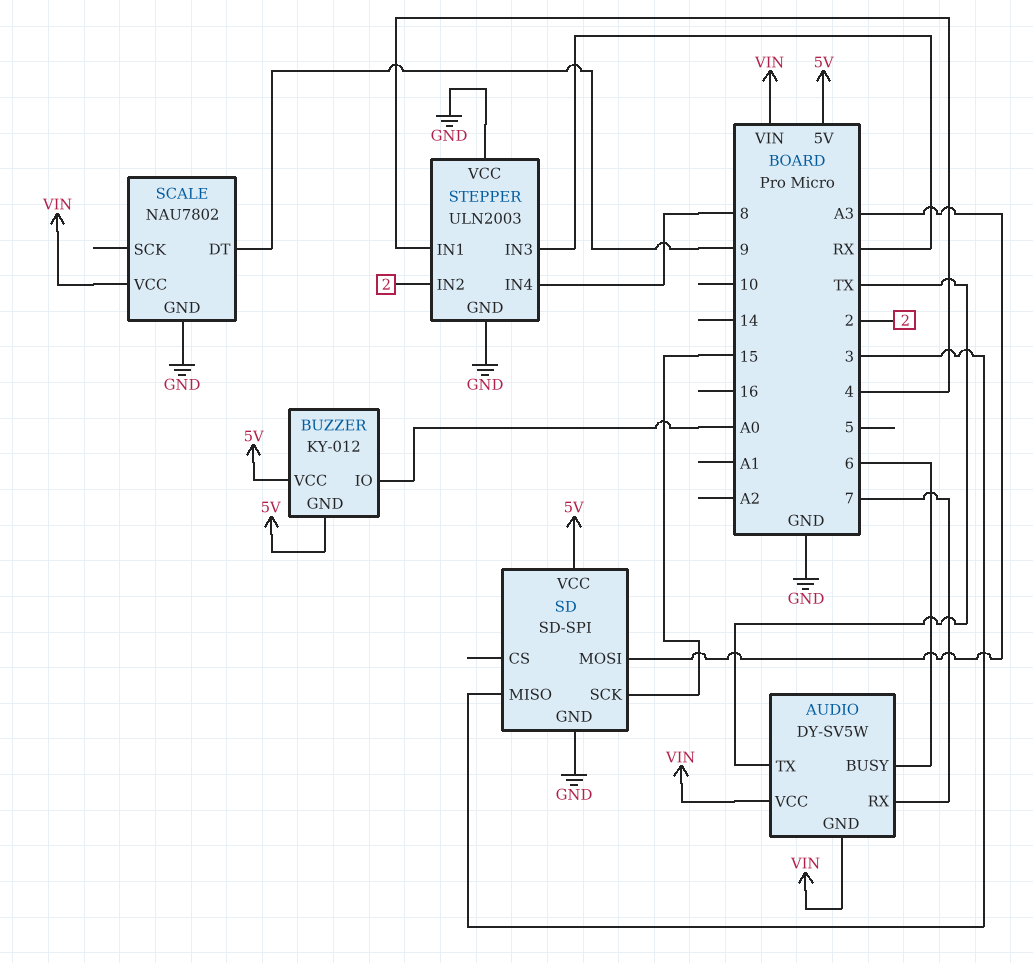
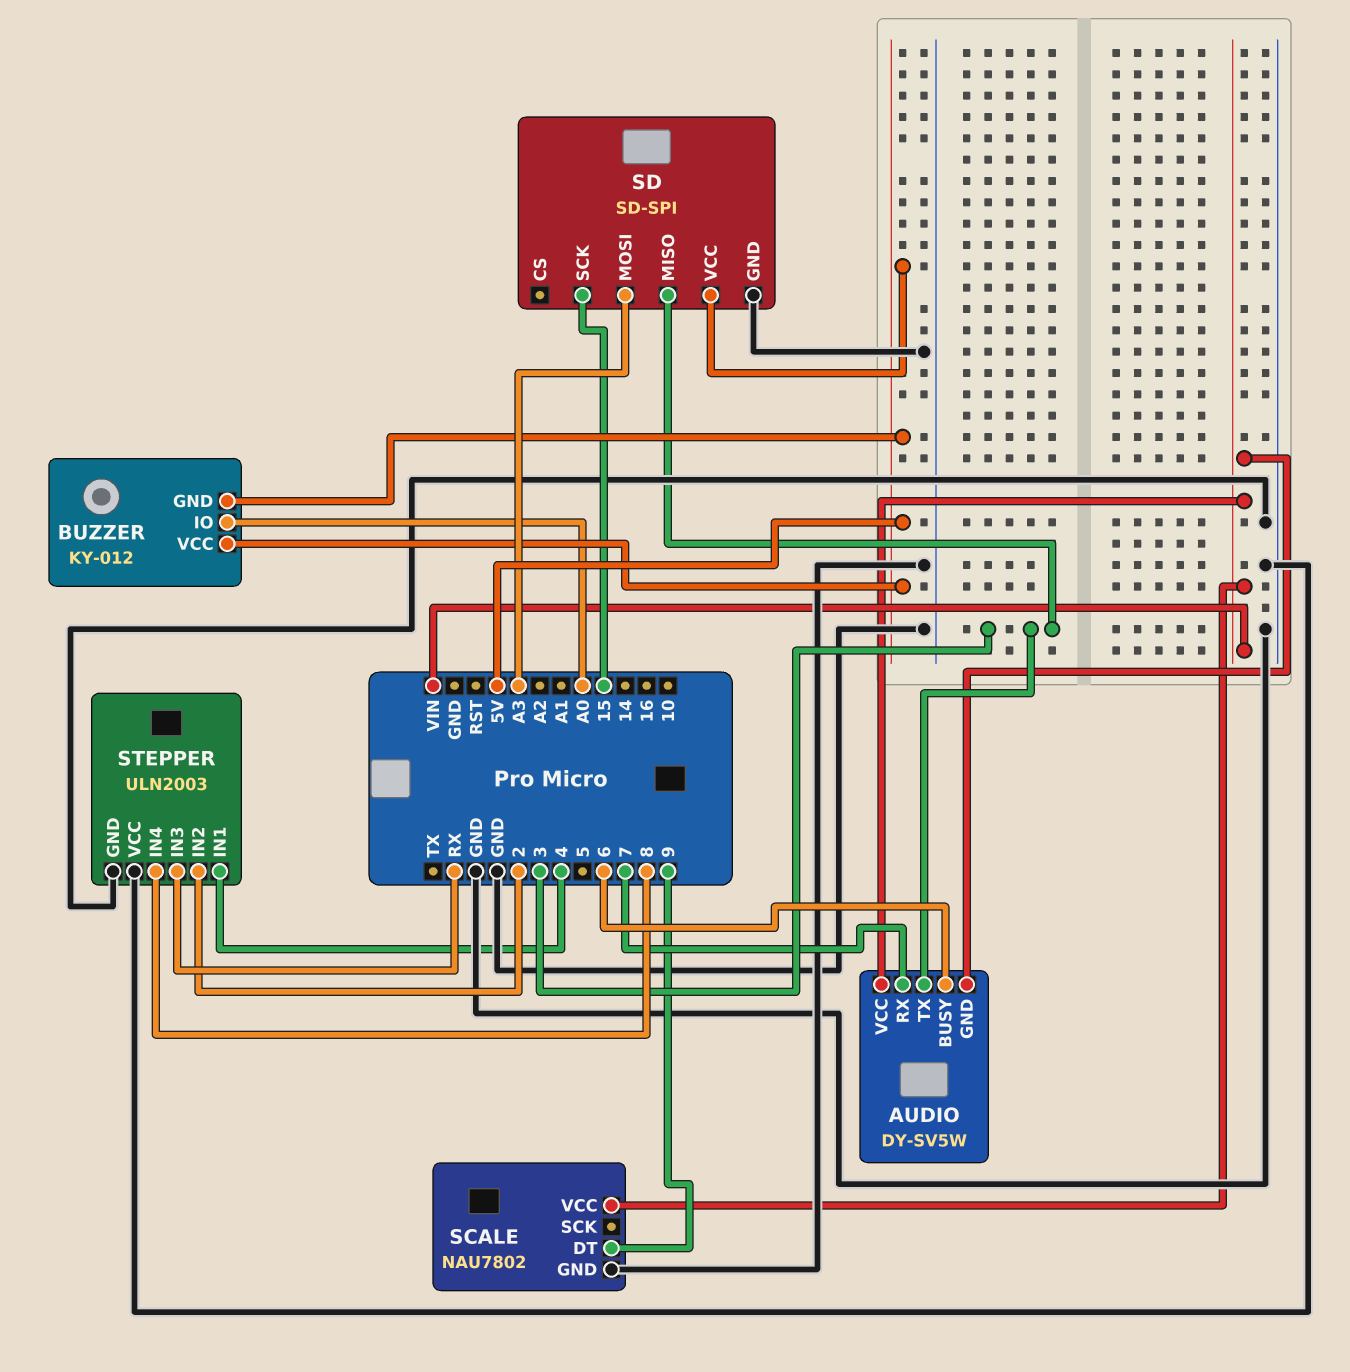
AUDIO pin TX: TX -> 3

